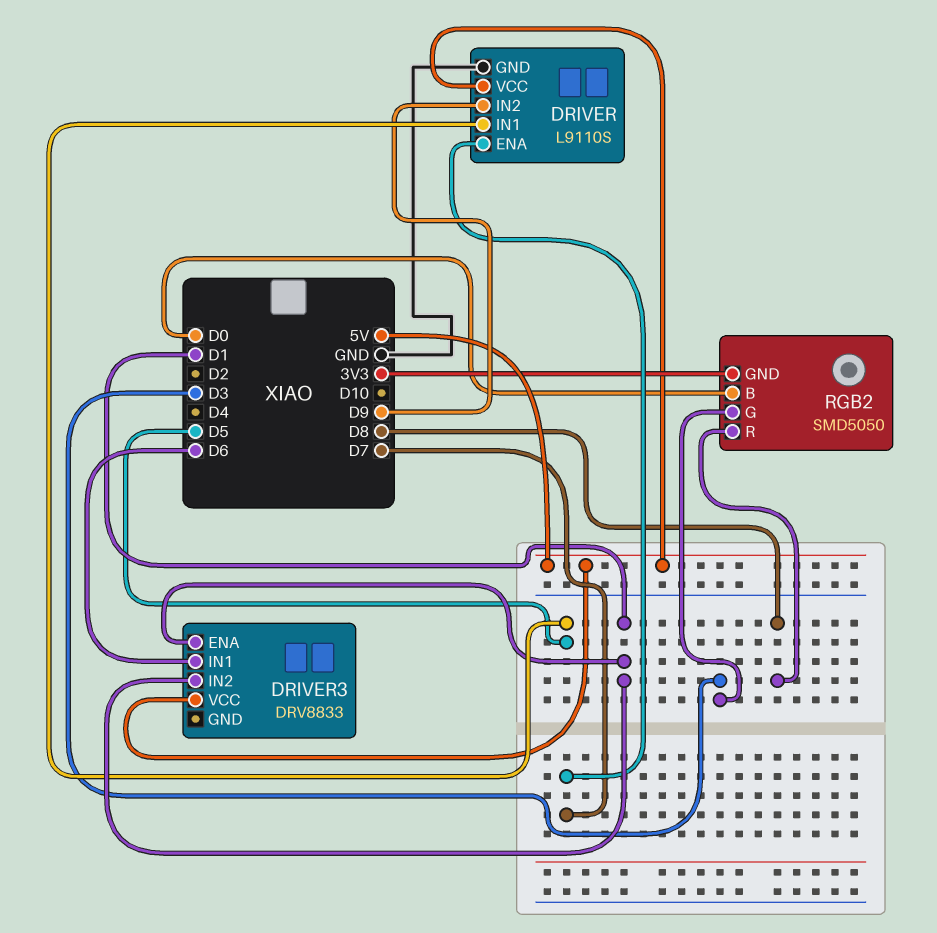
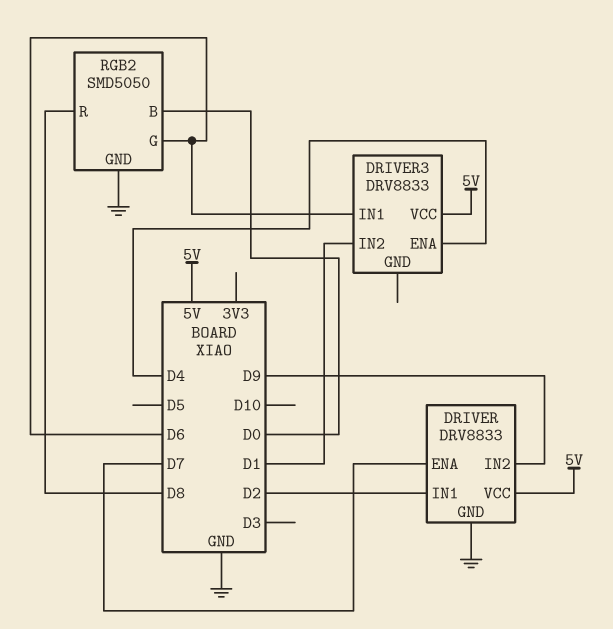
DRIVER: L9110S -> DRV8833
DRIVER pin IN1: D5 -> D2
DRIVER3 pin ENA: D1 -> D4
RGB2 pin G: D3 -> D6
RGB2 pin GND: 3V3 -> GND

